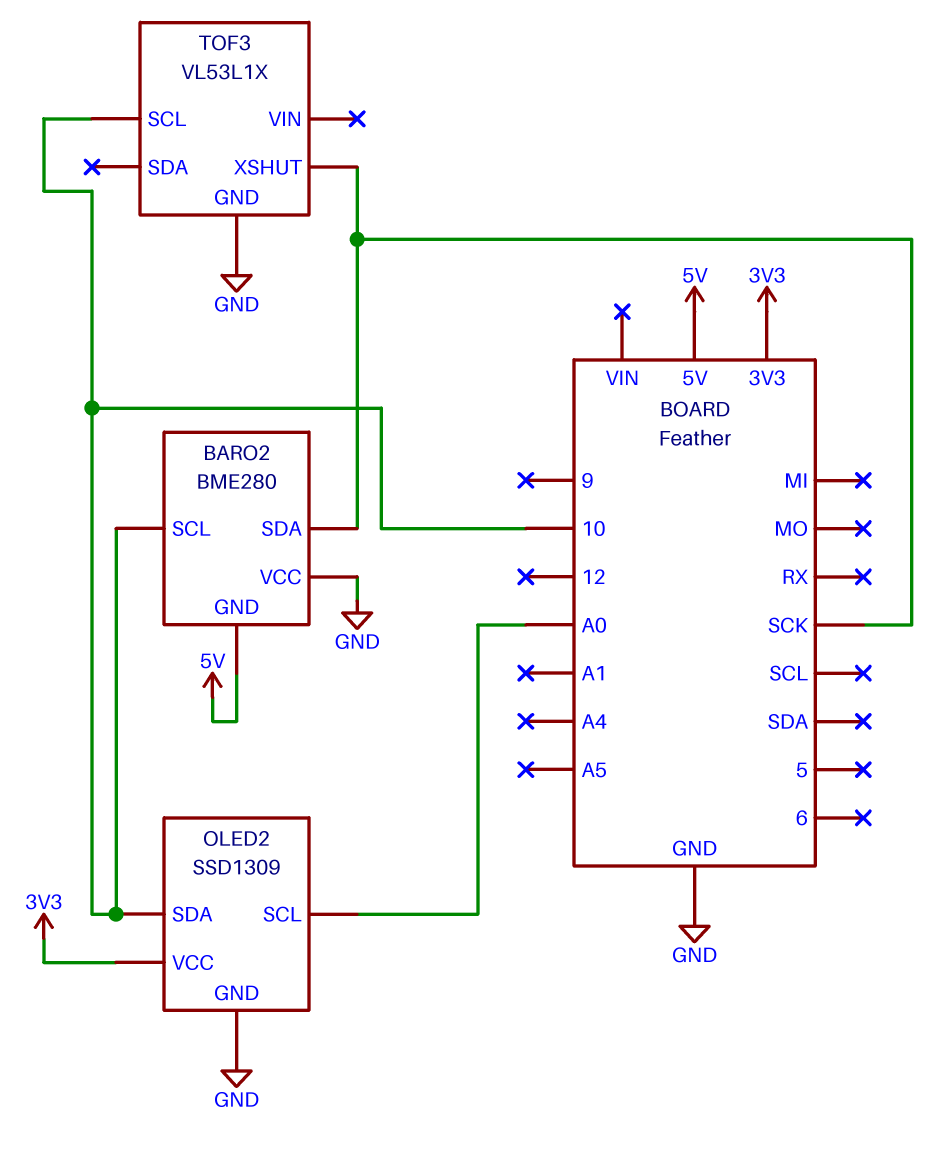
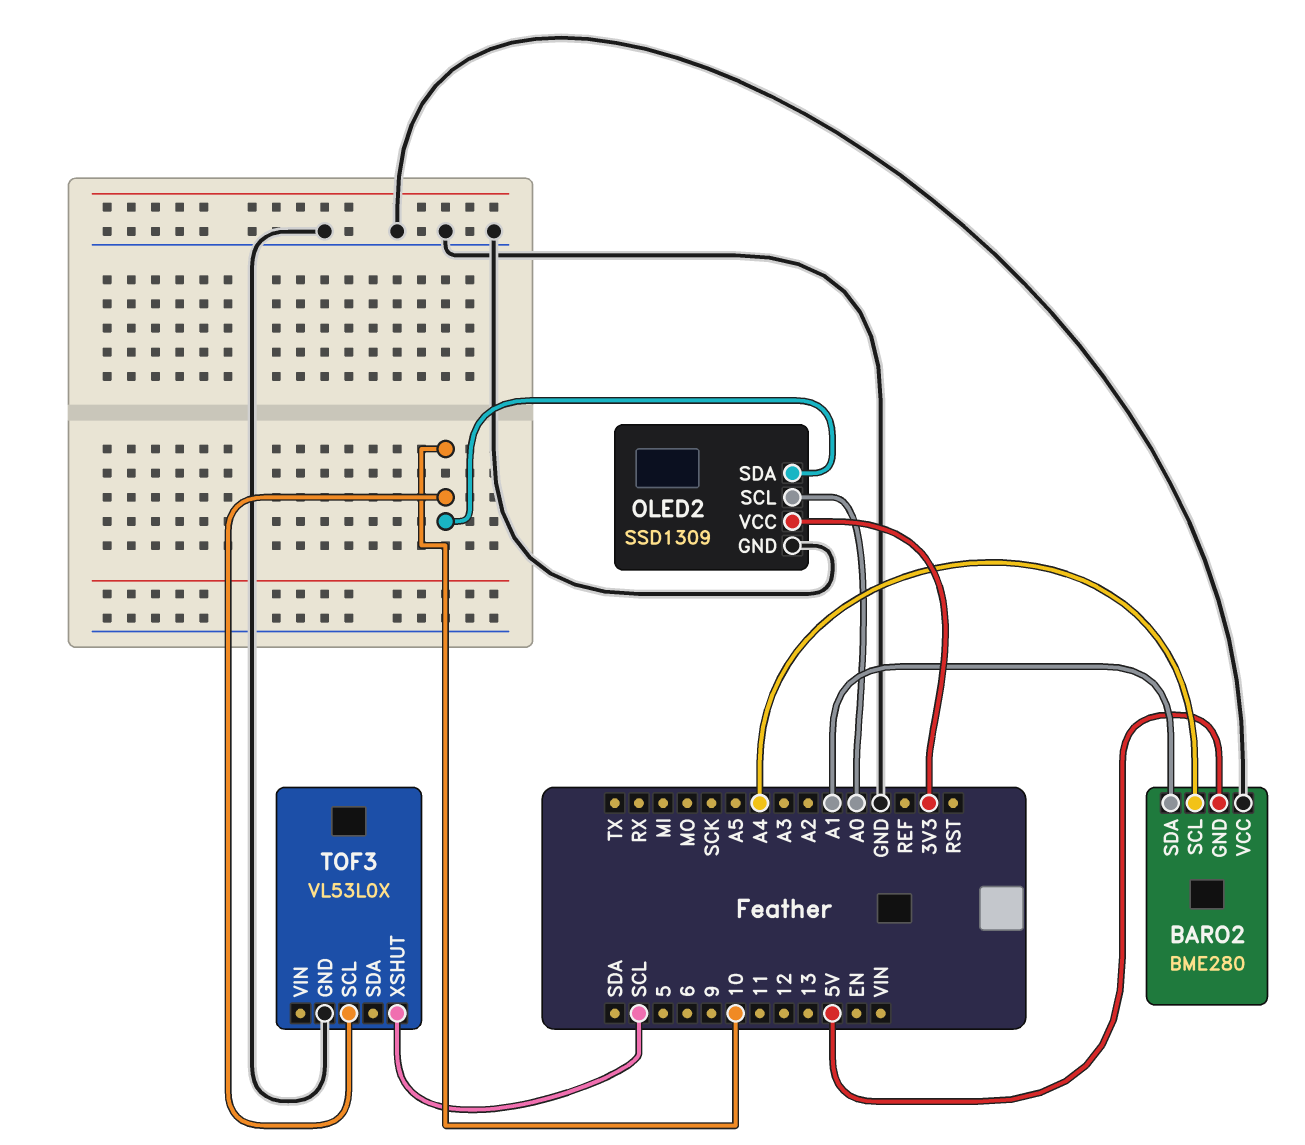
BARO2 pin SCL: 10 -> A4
BARO2 pin SDA: SCK -> A1
TOF3: VL53L1X -> VL53L0X
TOF3 pin XSHUT: SCK -> SCL

